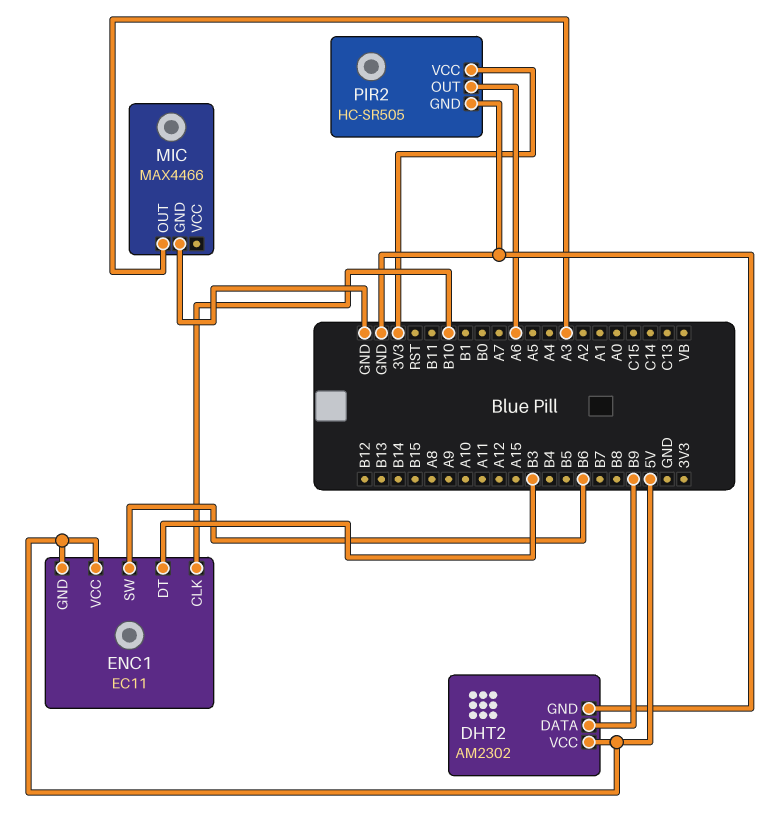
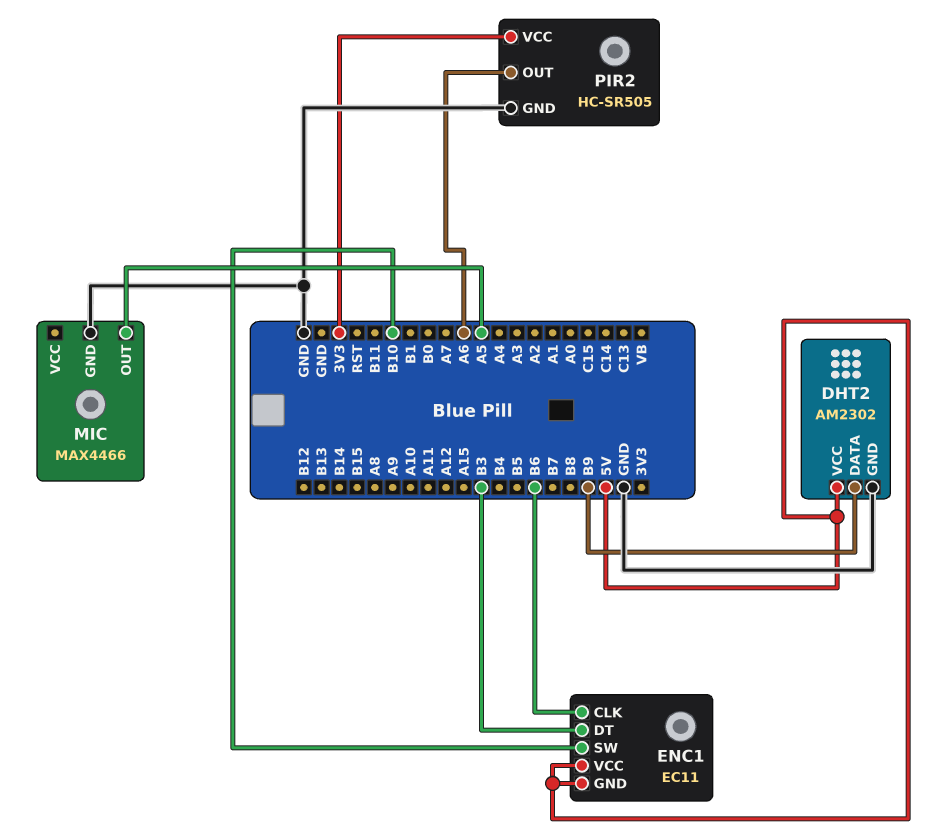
ENC1 pin CLK: B10 -> B6
ENC1 pin SW: B6 -> B10
MIC pin OUT: A3 -> A5

